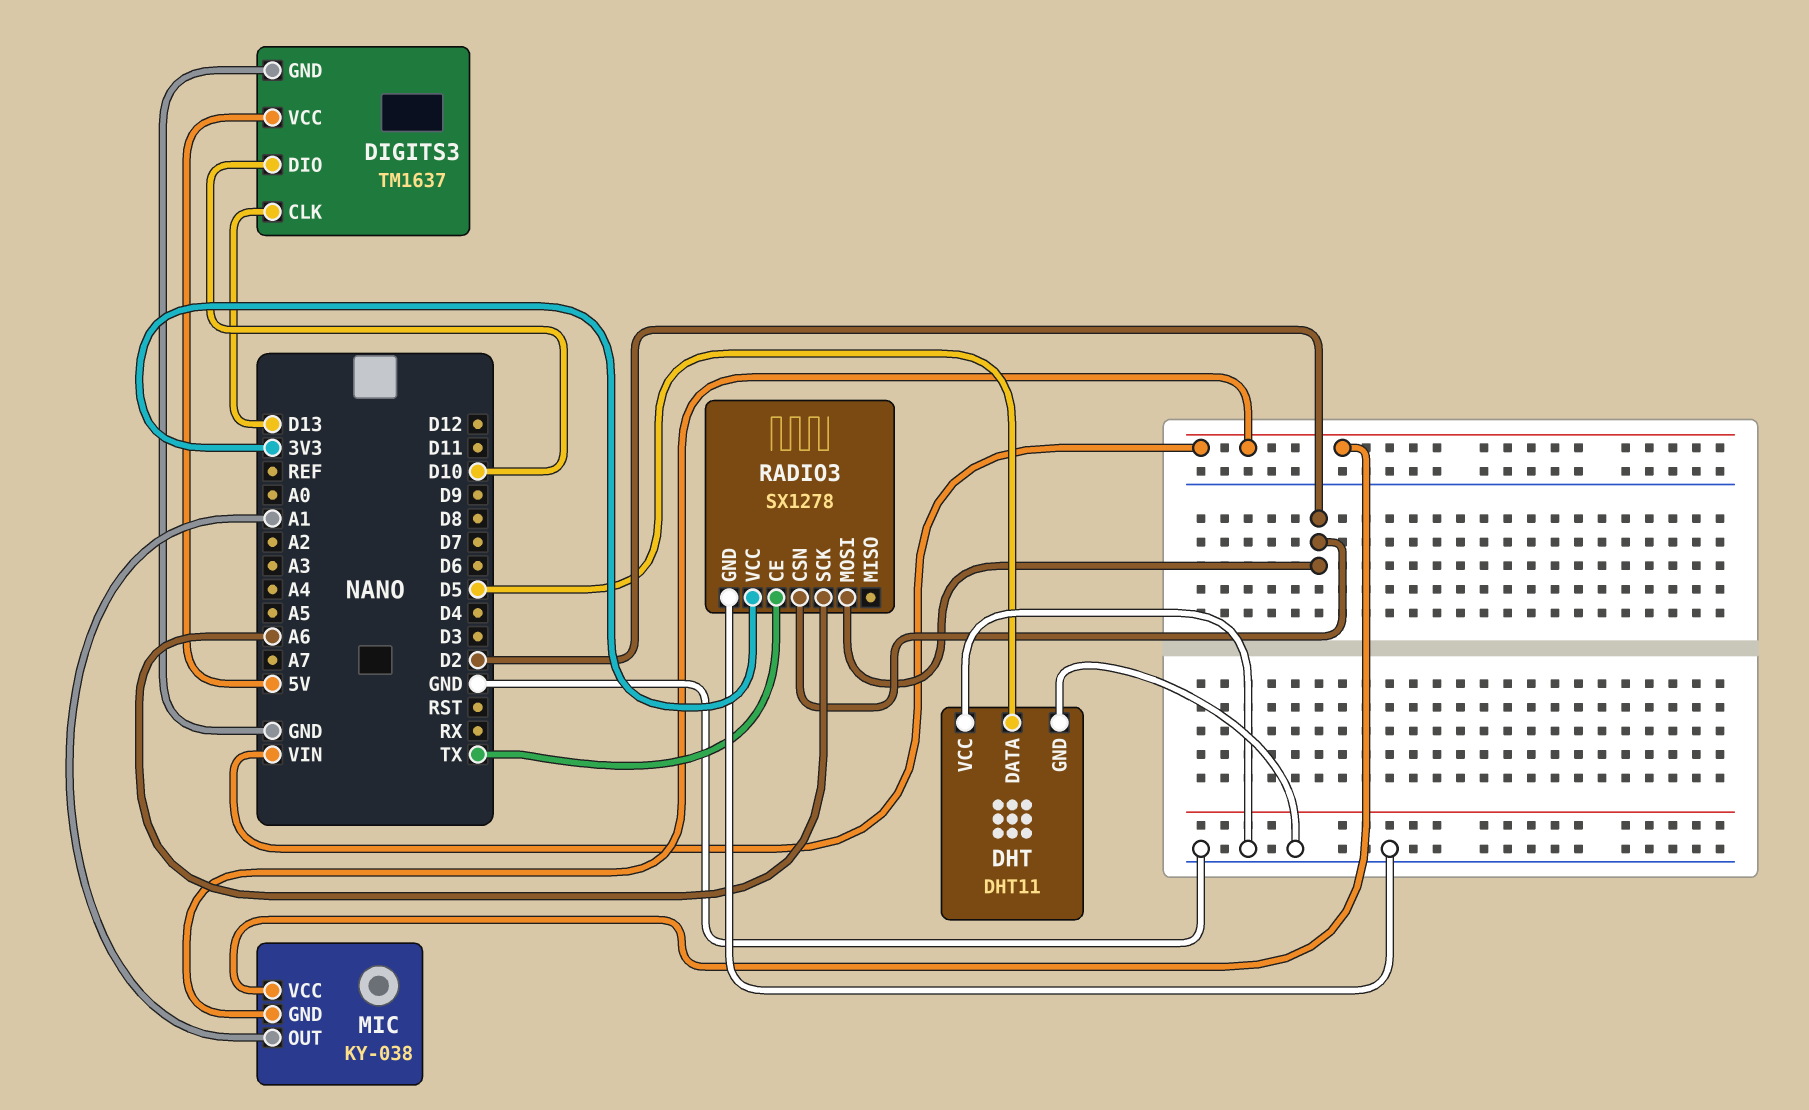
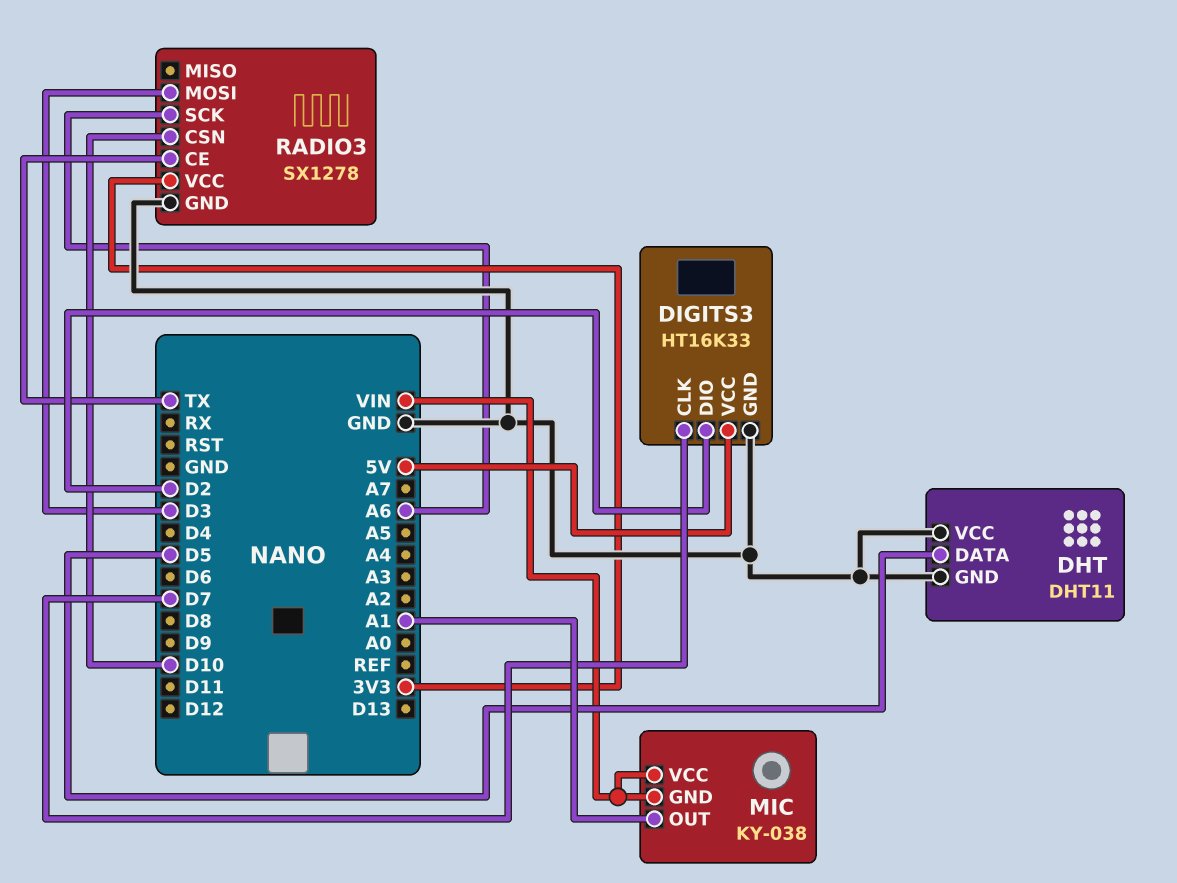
DIGITS3: TM1637 -> HT16K33
DIGITS3 pin CLK: D13 -> D7
DIGITS3 pin DIO: D10 -> D2
RADIO3 pin CSN: D2 -> D10
RADIO3 pin MOSI: D2 -> D3

